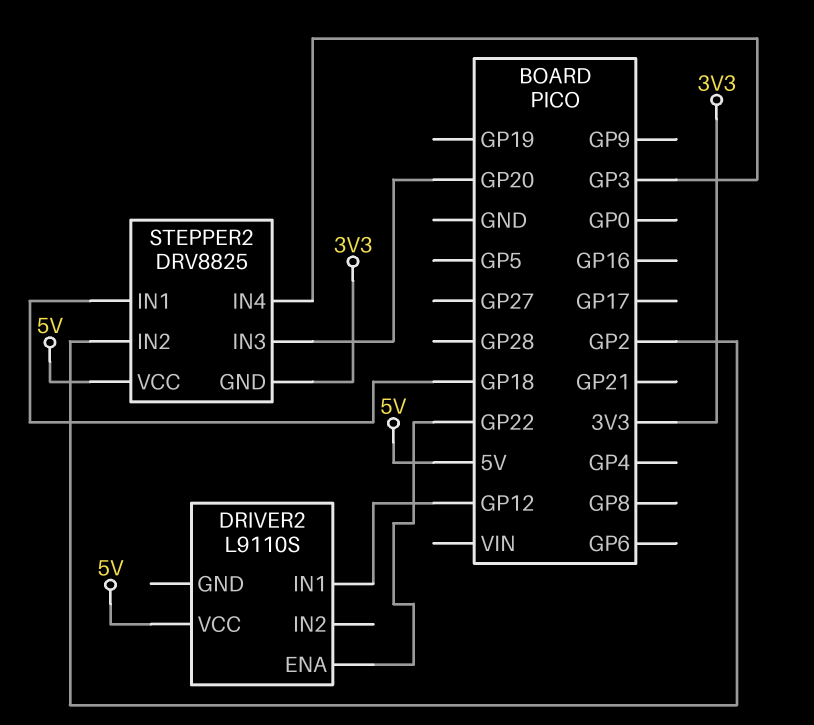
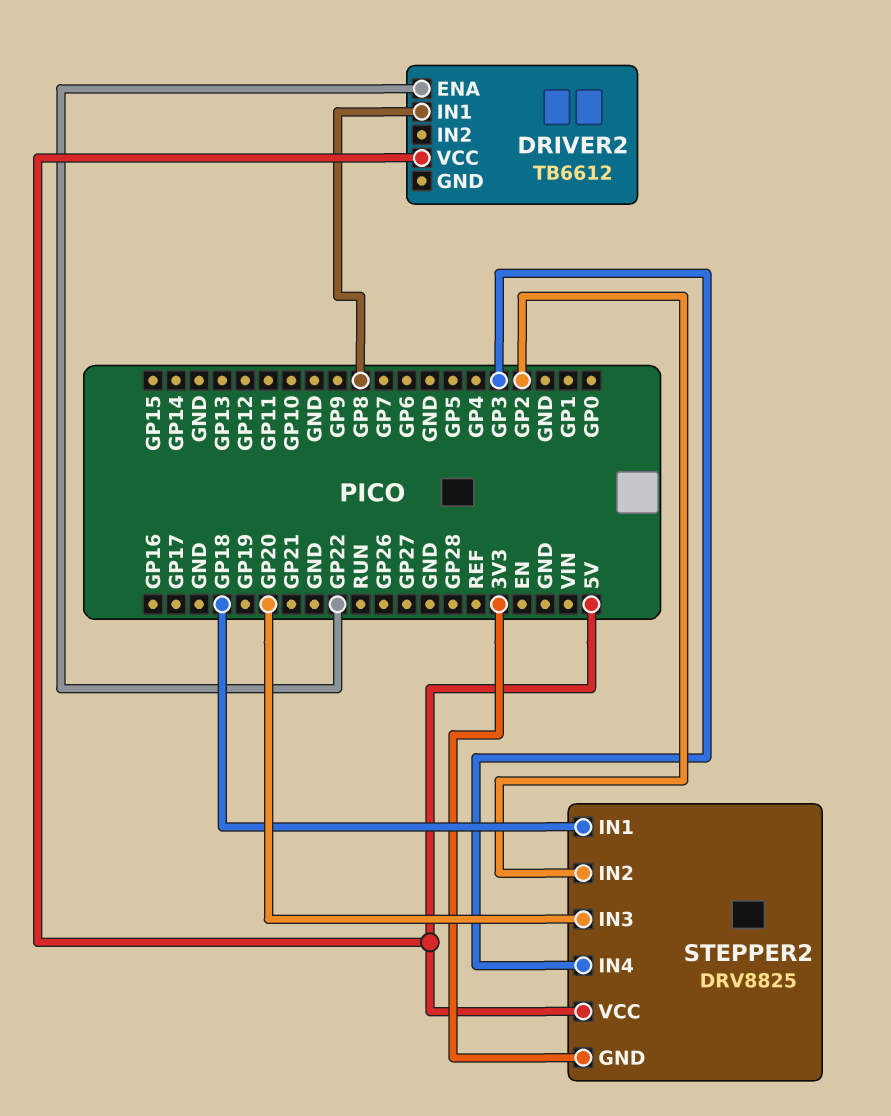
DRIVER2: L9110S -> TB6612
DRIVER2 pin IN1: GP12 -> GP8

